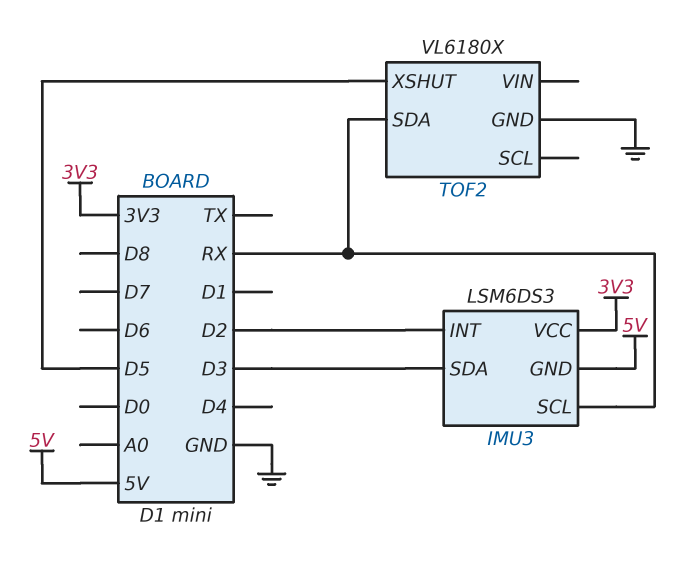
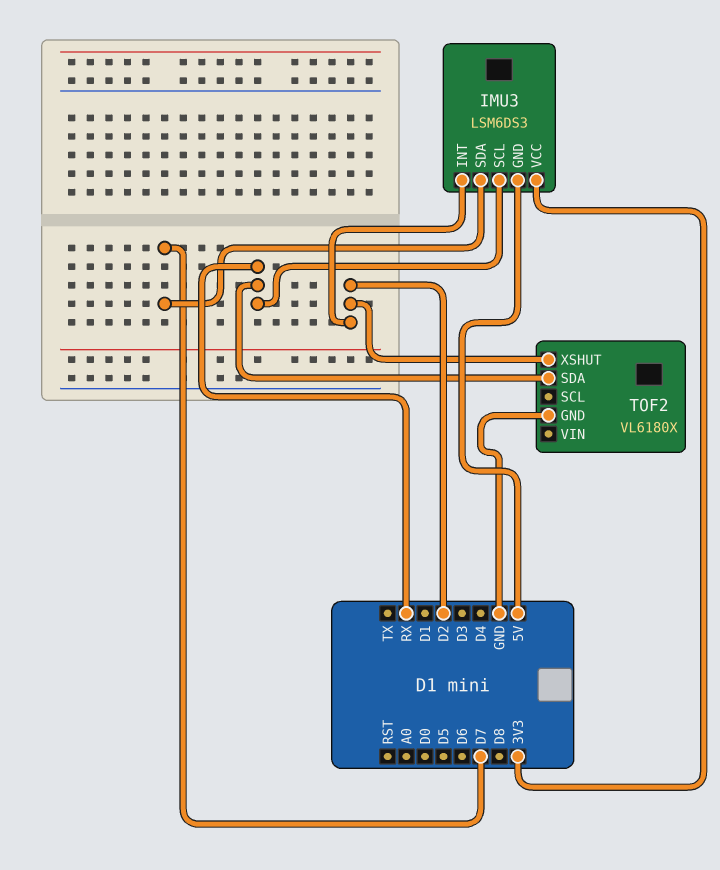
IMU3 pin SDA: D3 -> D7
TOF2 pin XSHUT: D5 -> D2

